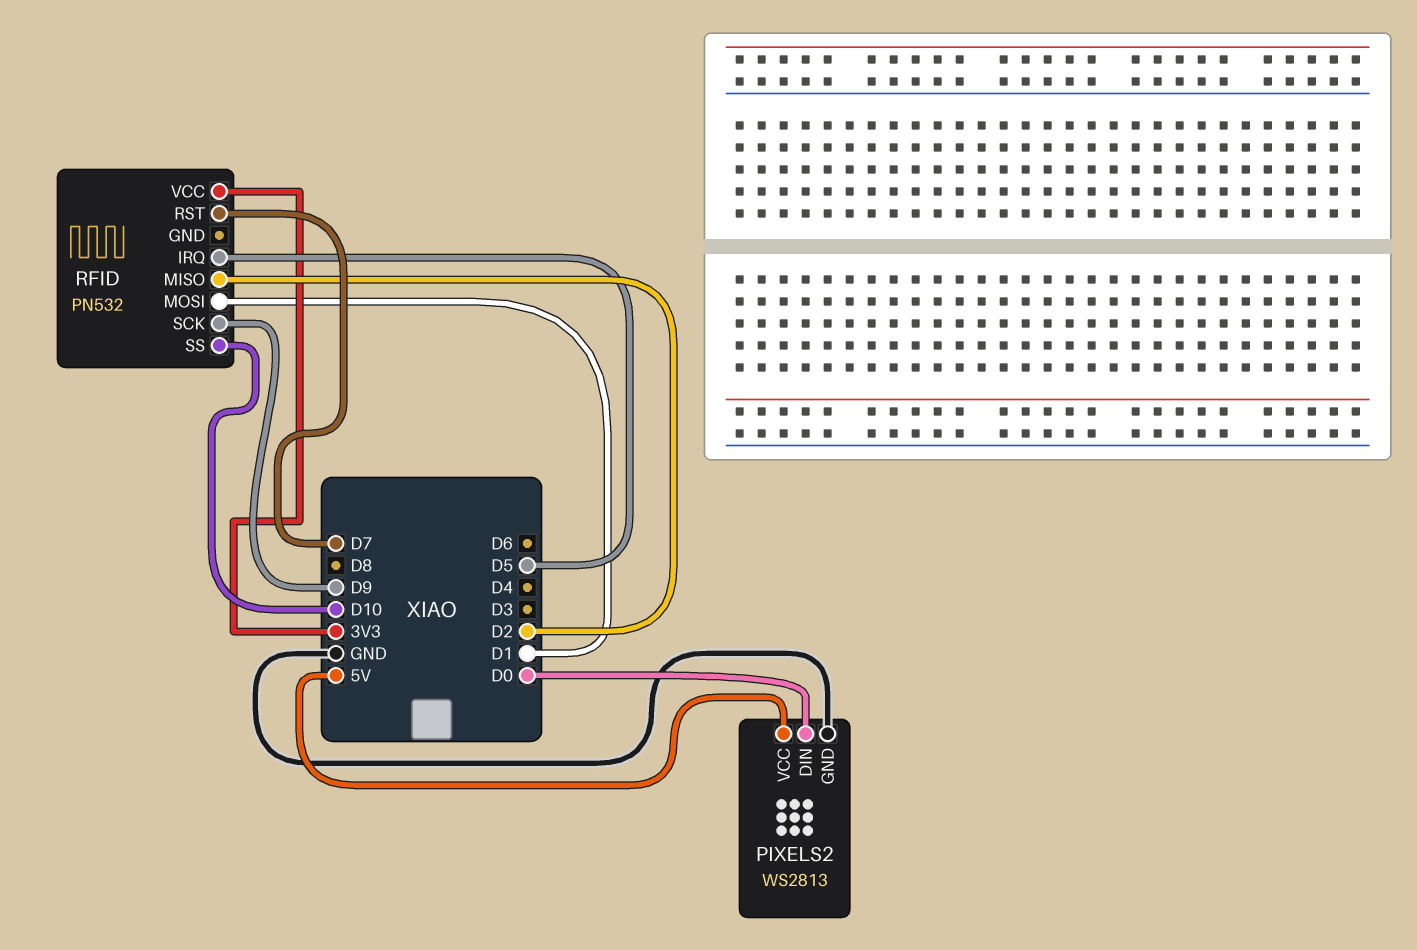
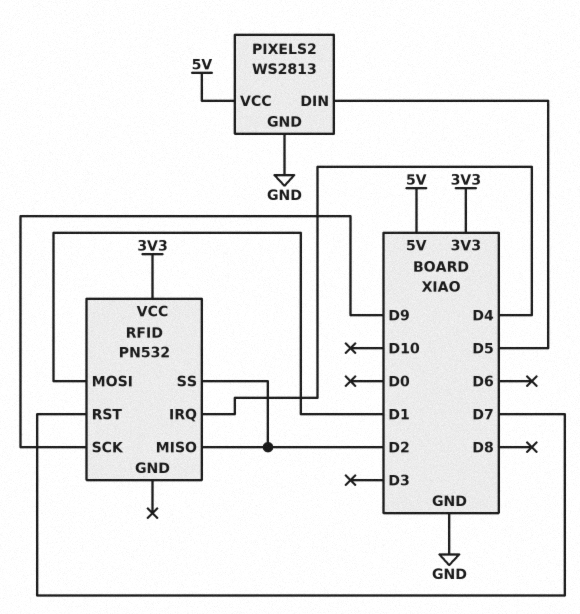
PIXELS2 pin DIN: D0 -> D5
RFID pin IRQ: D5 -> D4
RFID pin SS: D10 -> D2

